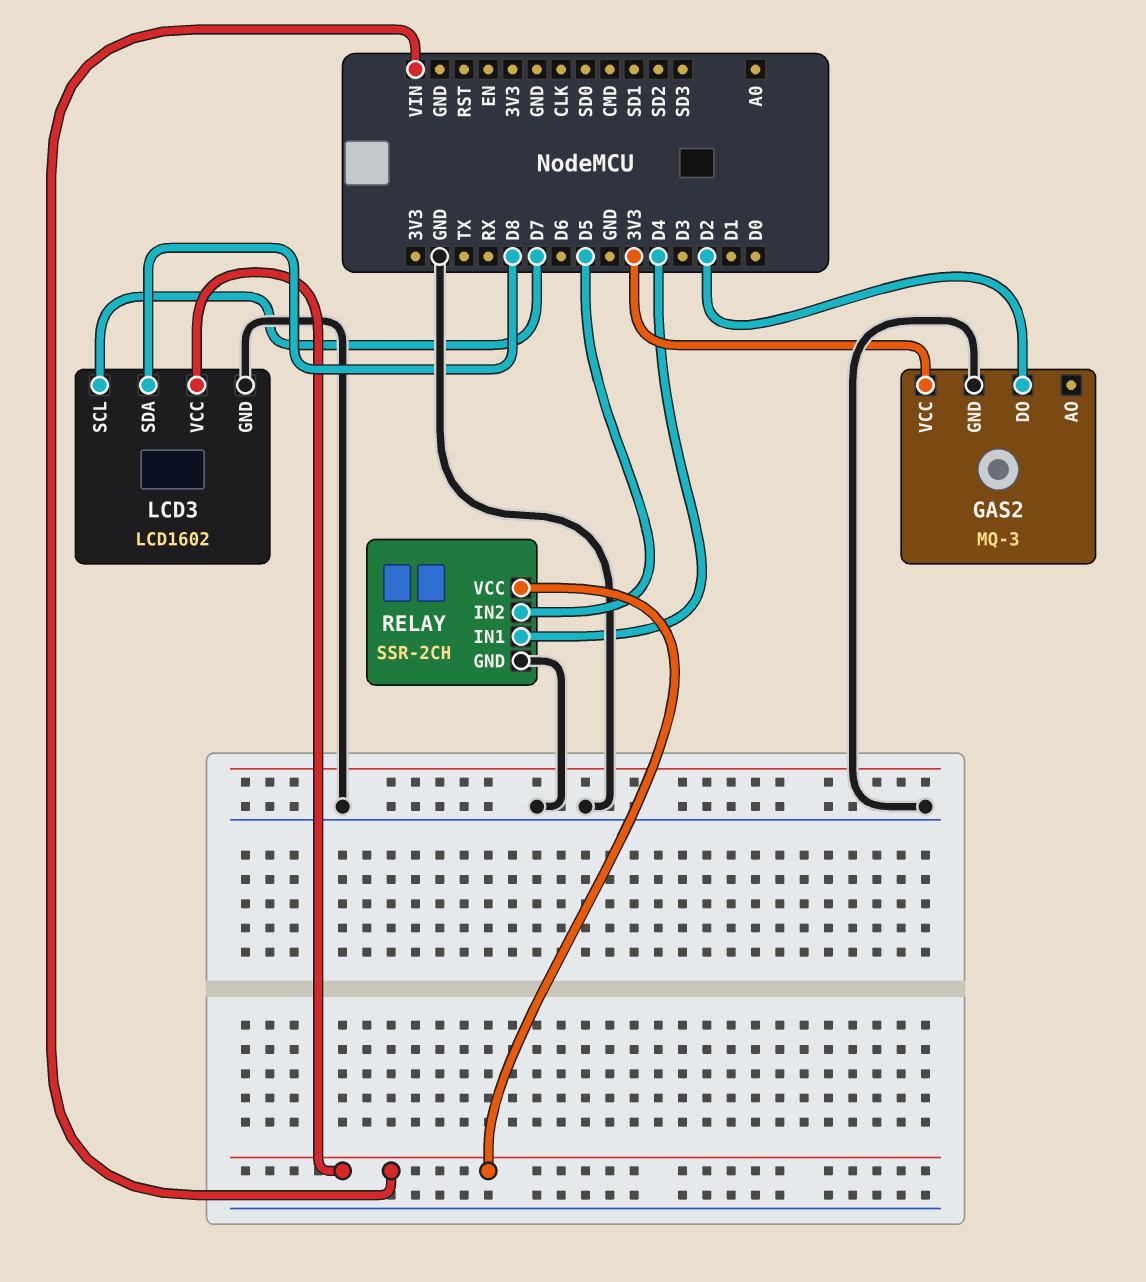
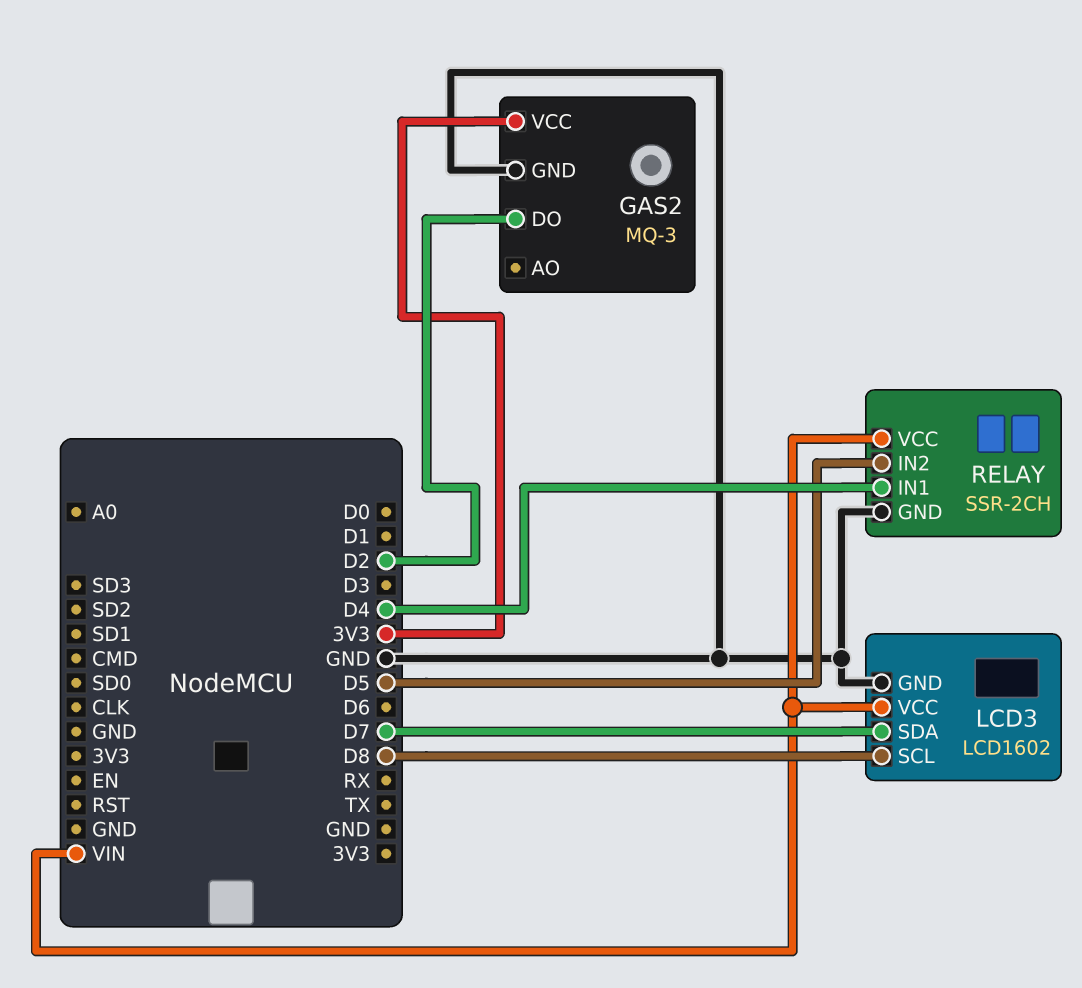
LCD3 pin SCL: D7 -> D8
LCD3 pin SDA: D8 -> D7

